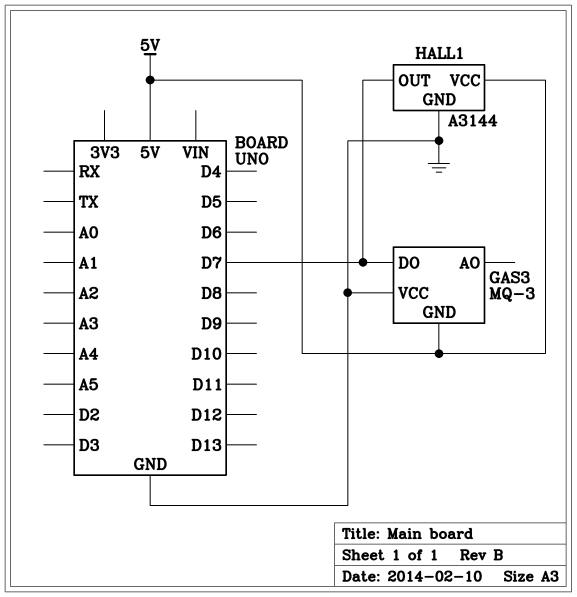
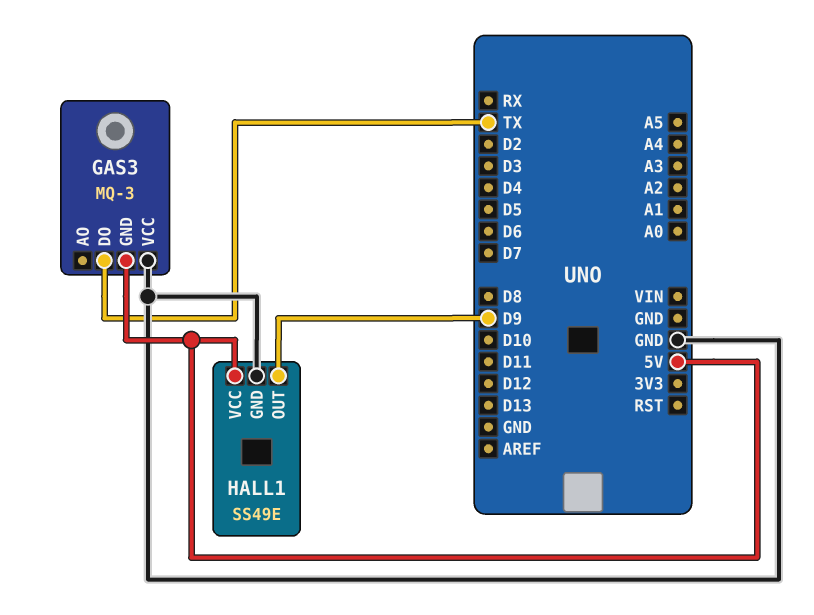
GAS3 pin DO: D7 -> TX
HALL1: A3144 -> SS49E
HALL1 pin OUT: D7 -> D9

